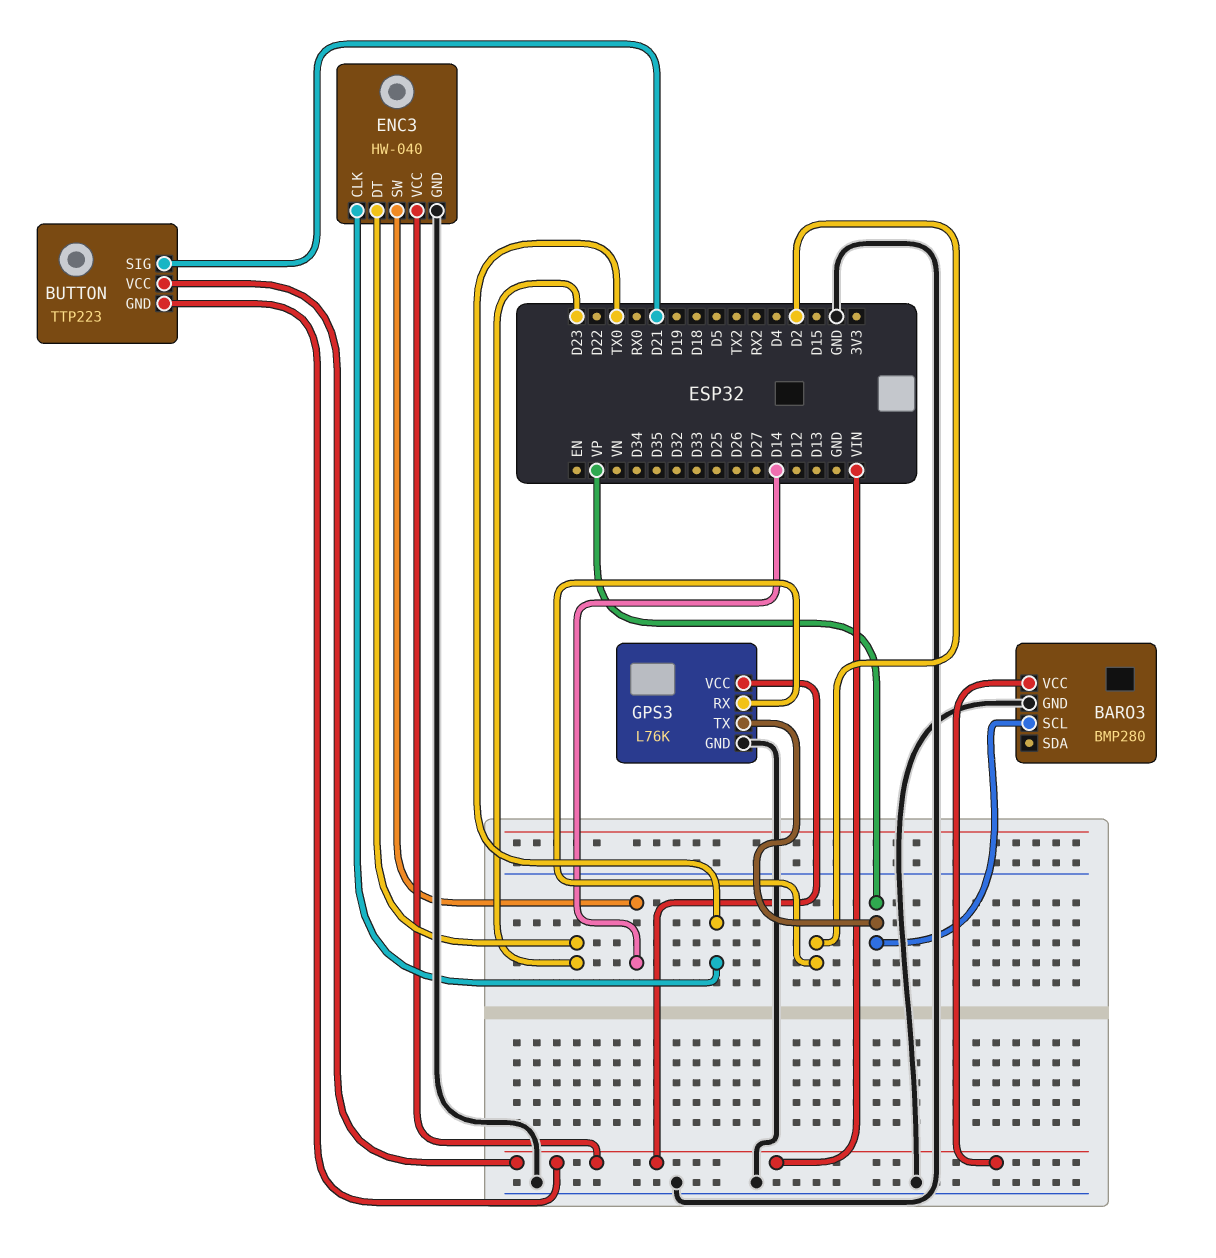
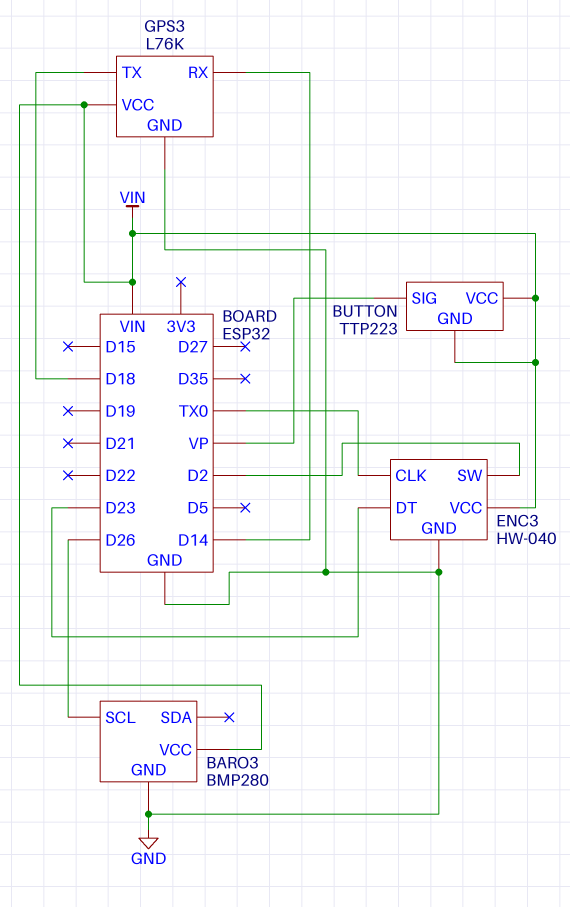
BARO3 pin SCL: VP -> D26
BUTTON pin SIG: D21 -> VP
ENC3 pin SW: D14 -> D2
GPS3 pin RX: D2 -> D14
GPS3 pin TX: VP -> D18

